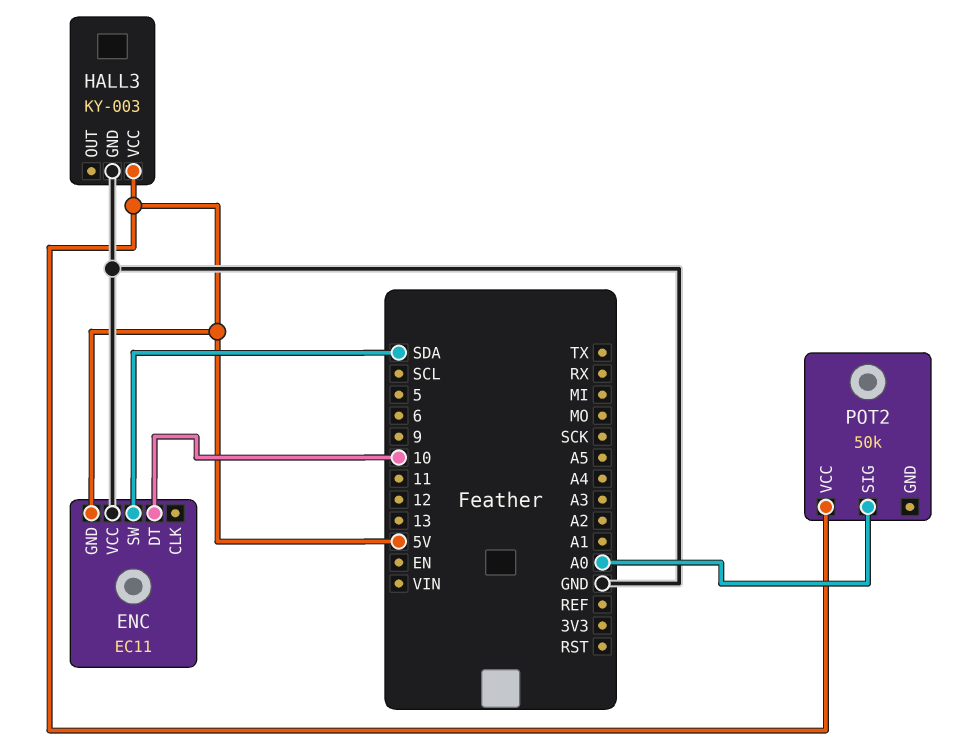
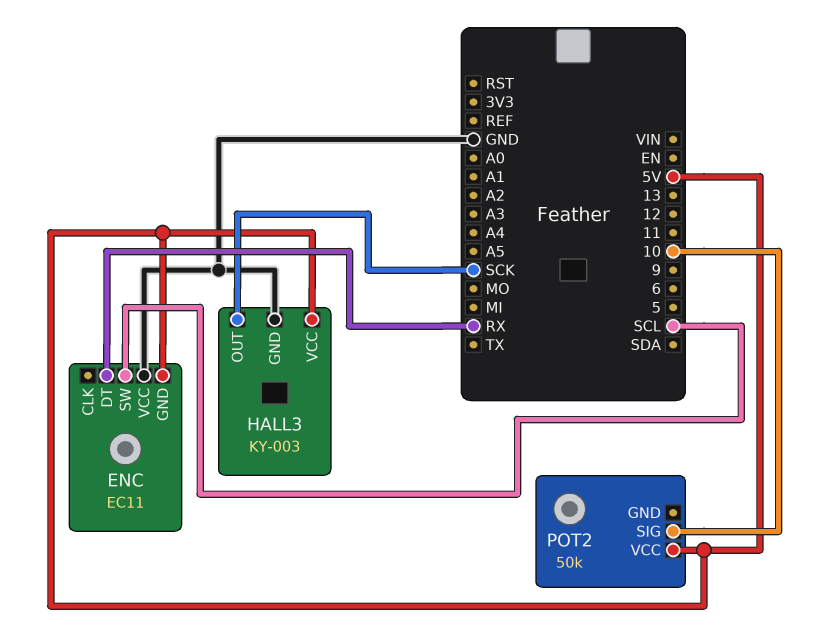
ENC pin DT: 10 -> RX
ENC pin SW: SDA -> SCL
HALL3 pin OUT: none -> SCK
POT2 pin SIG: A0 -> 10

